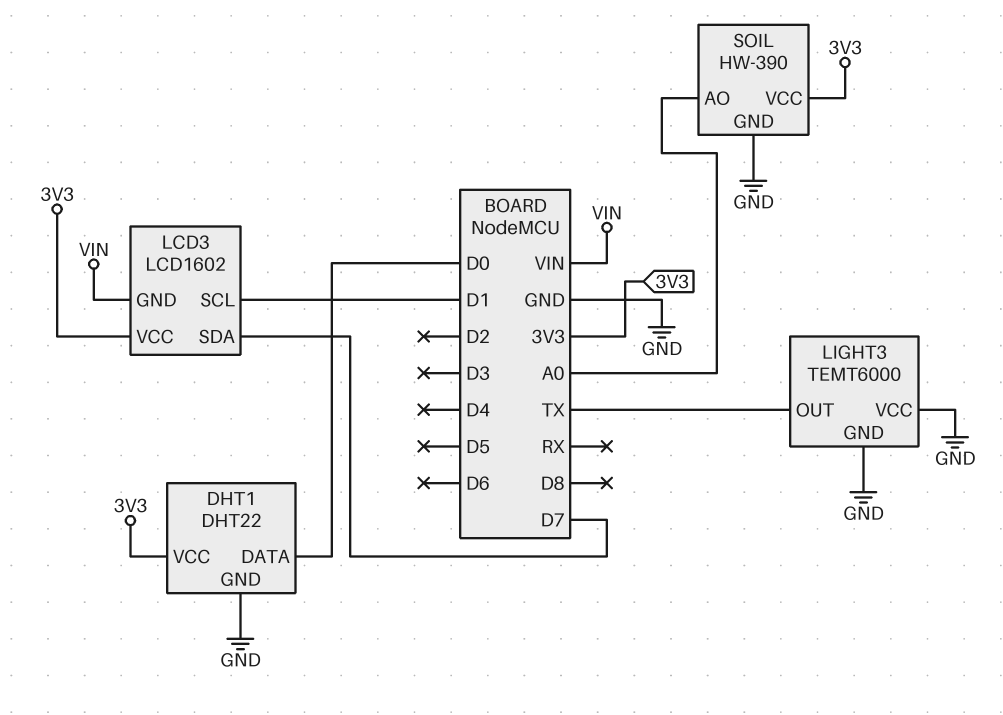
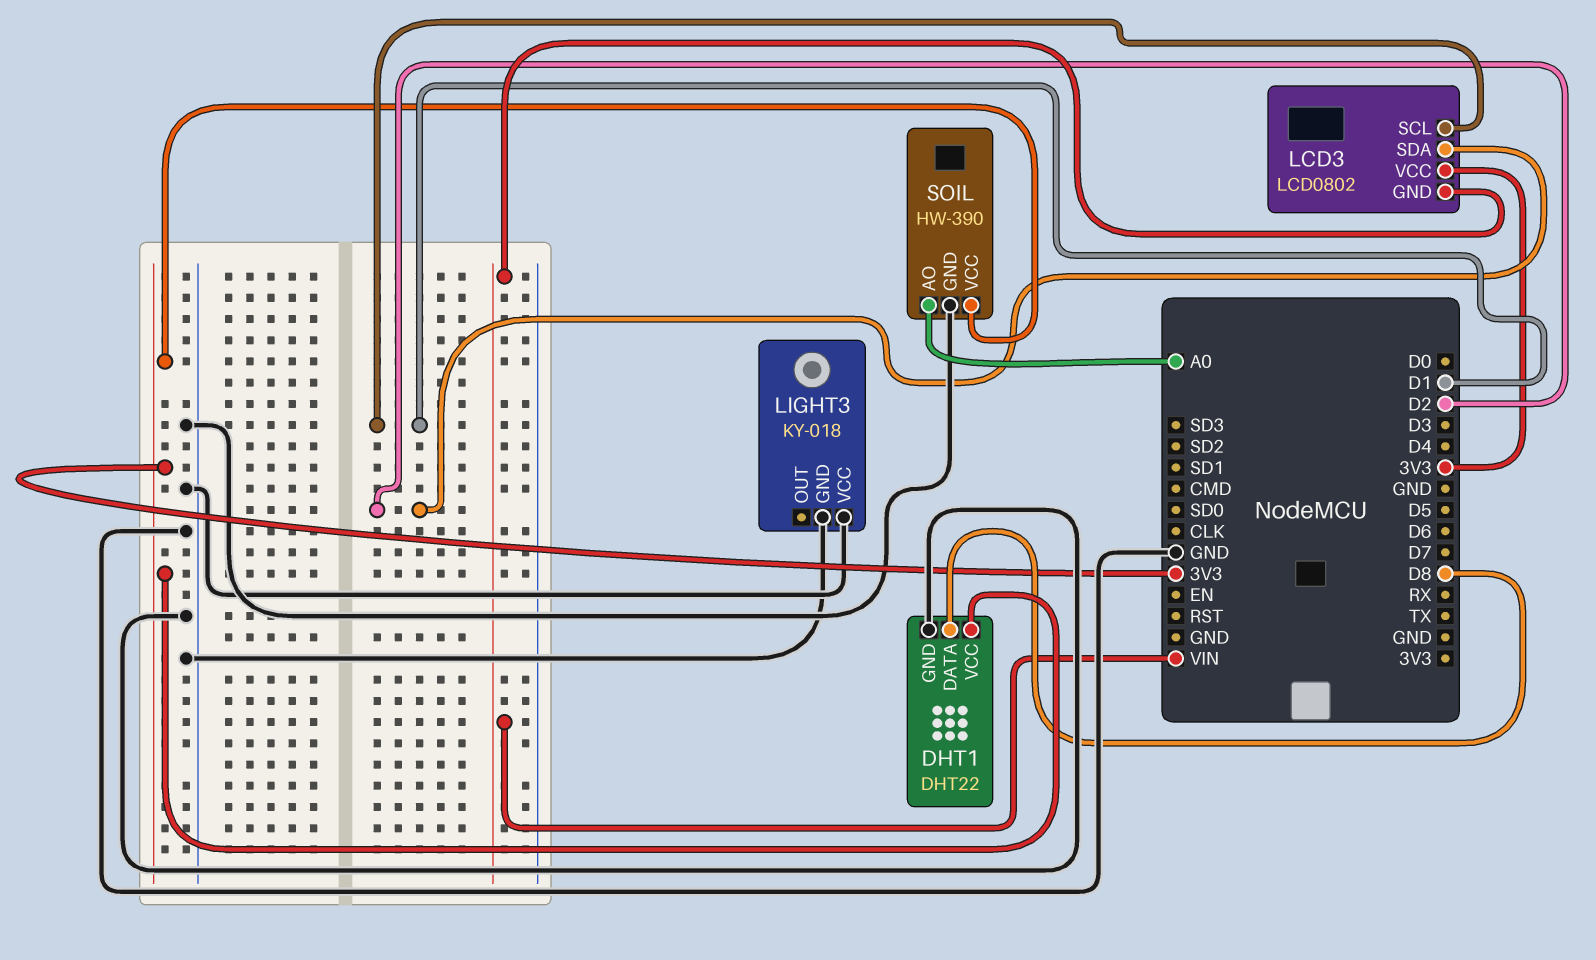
DHT1 pin DATA: D0 -> D8
LCD3: LCD1602 -> LCD0802
LCD3 pin SDA: D7 -> D2
LIGHT3: TEMT6000 -> KY-018
LIGHT3 pin OUT: TX -> none

